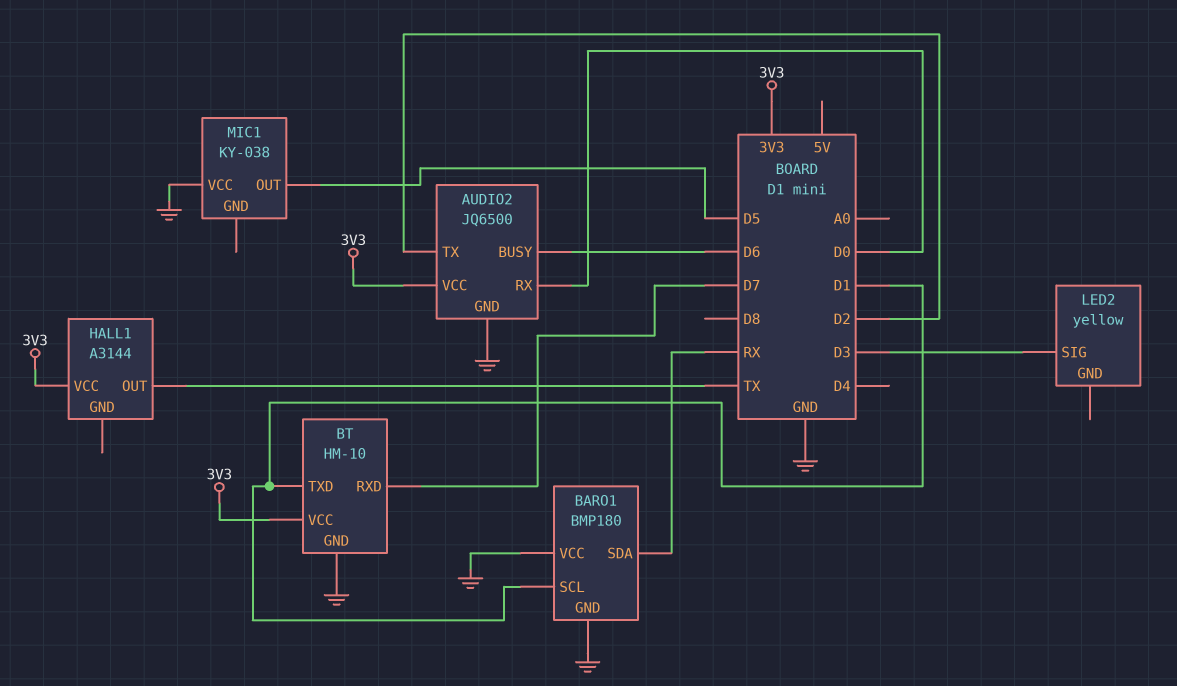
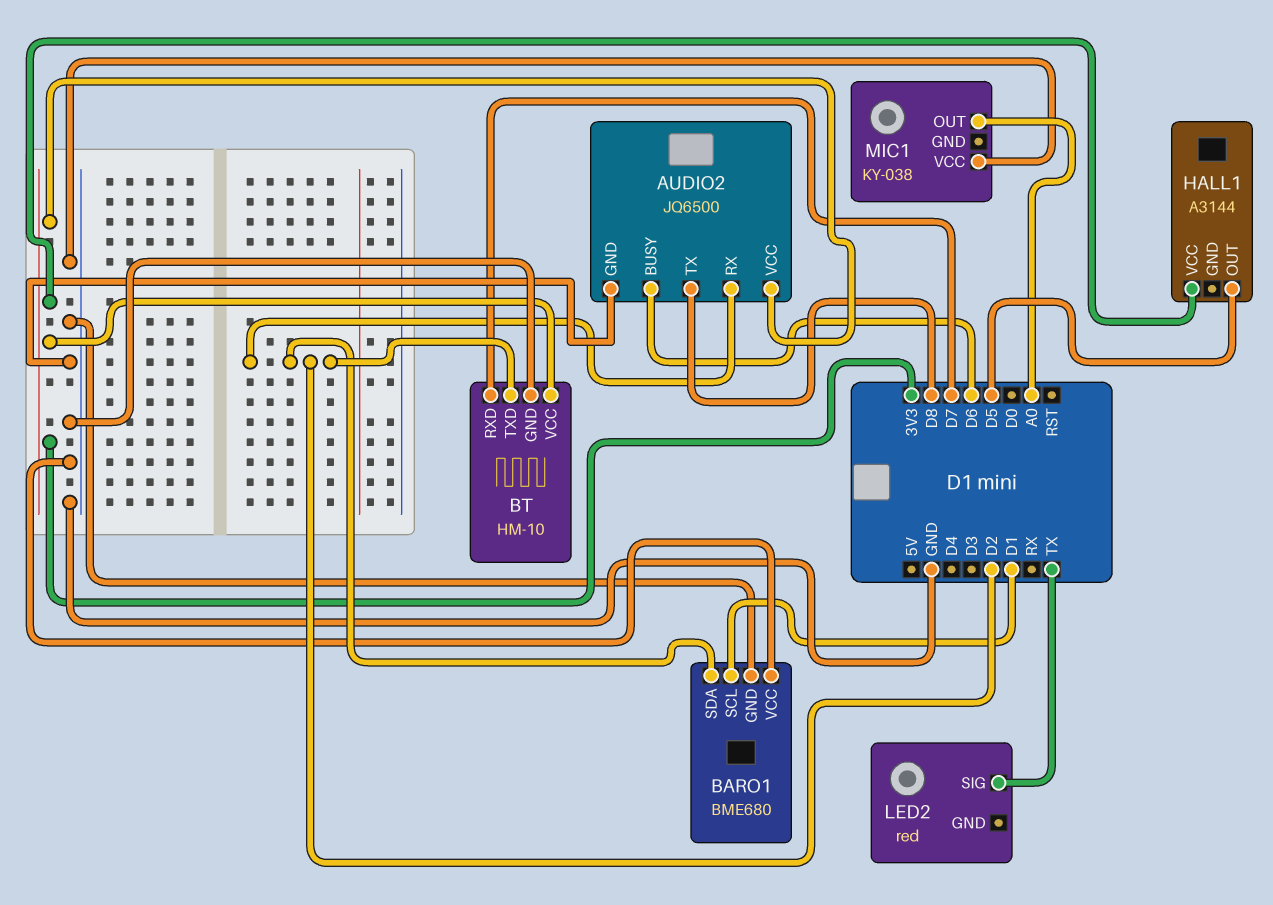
AUDIO2 pin RX: D0 -> D2
AUDIO2 pin TX: D2 -> D8
BARO1: BMP180 -> BME680
BARO1 pin SDA: RX -> D2
BT pin TXD: D1 -> D2
HALL1 pin OUT: TX -> D5
LED2: yellow -> red
LED2 pin SIG: D3 -> TX
MIC1 pin OUT: D5 -> A0

